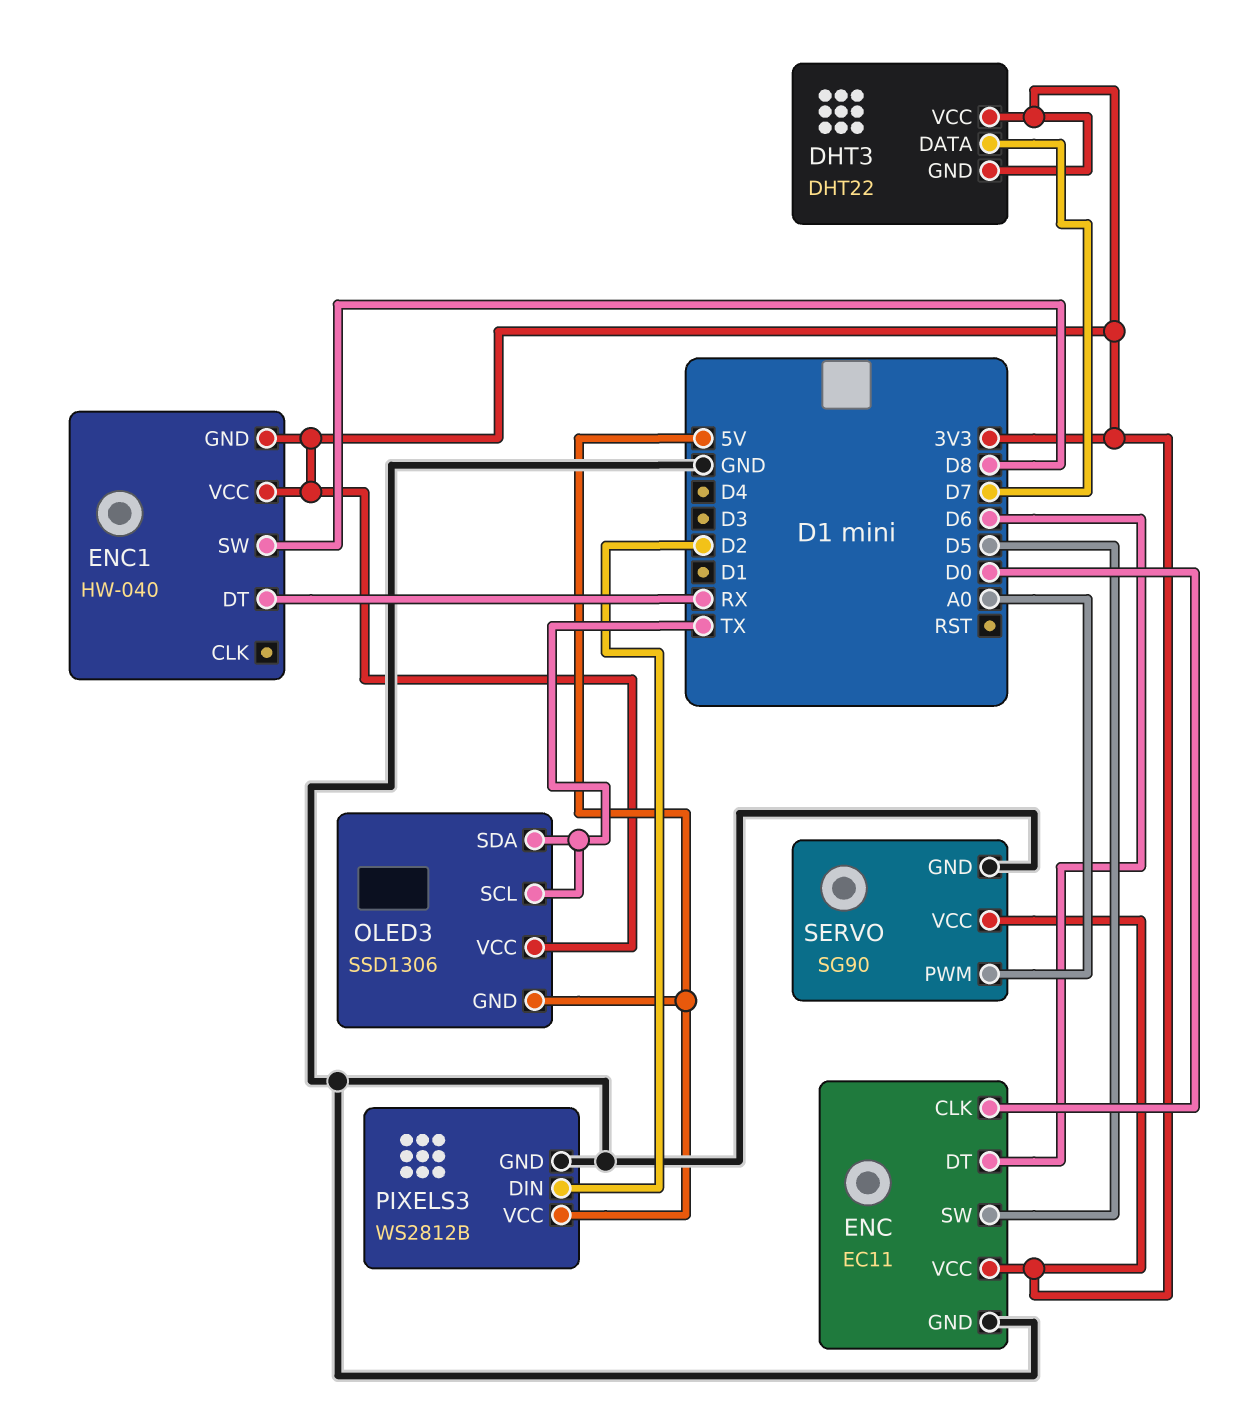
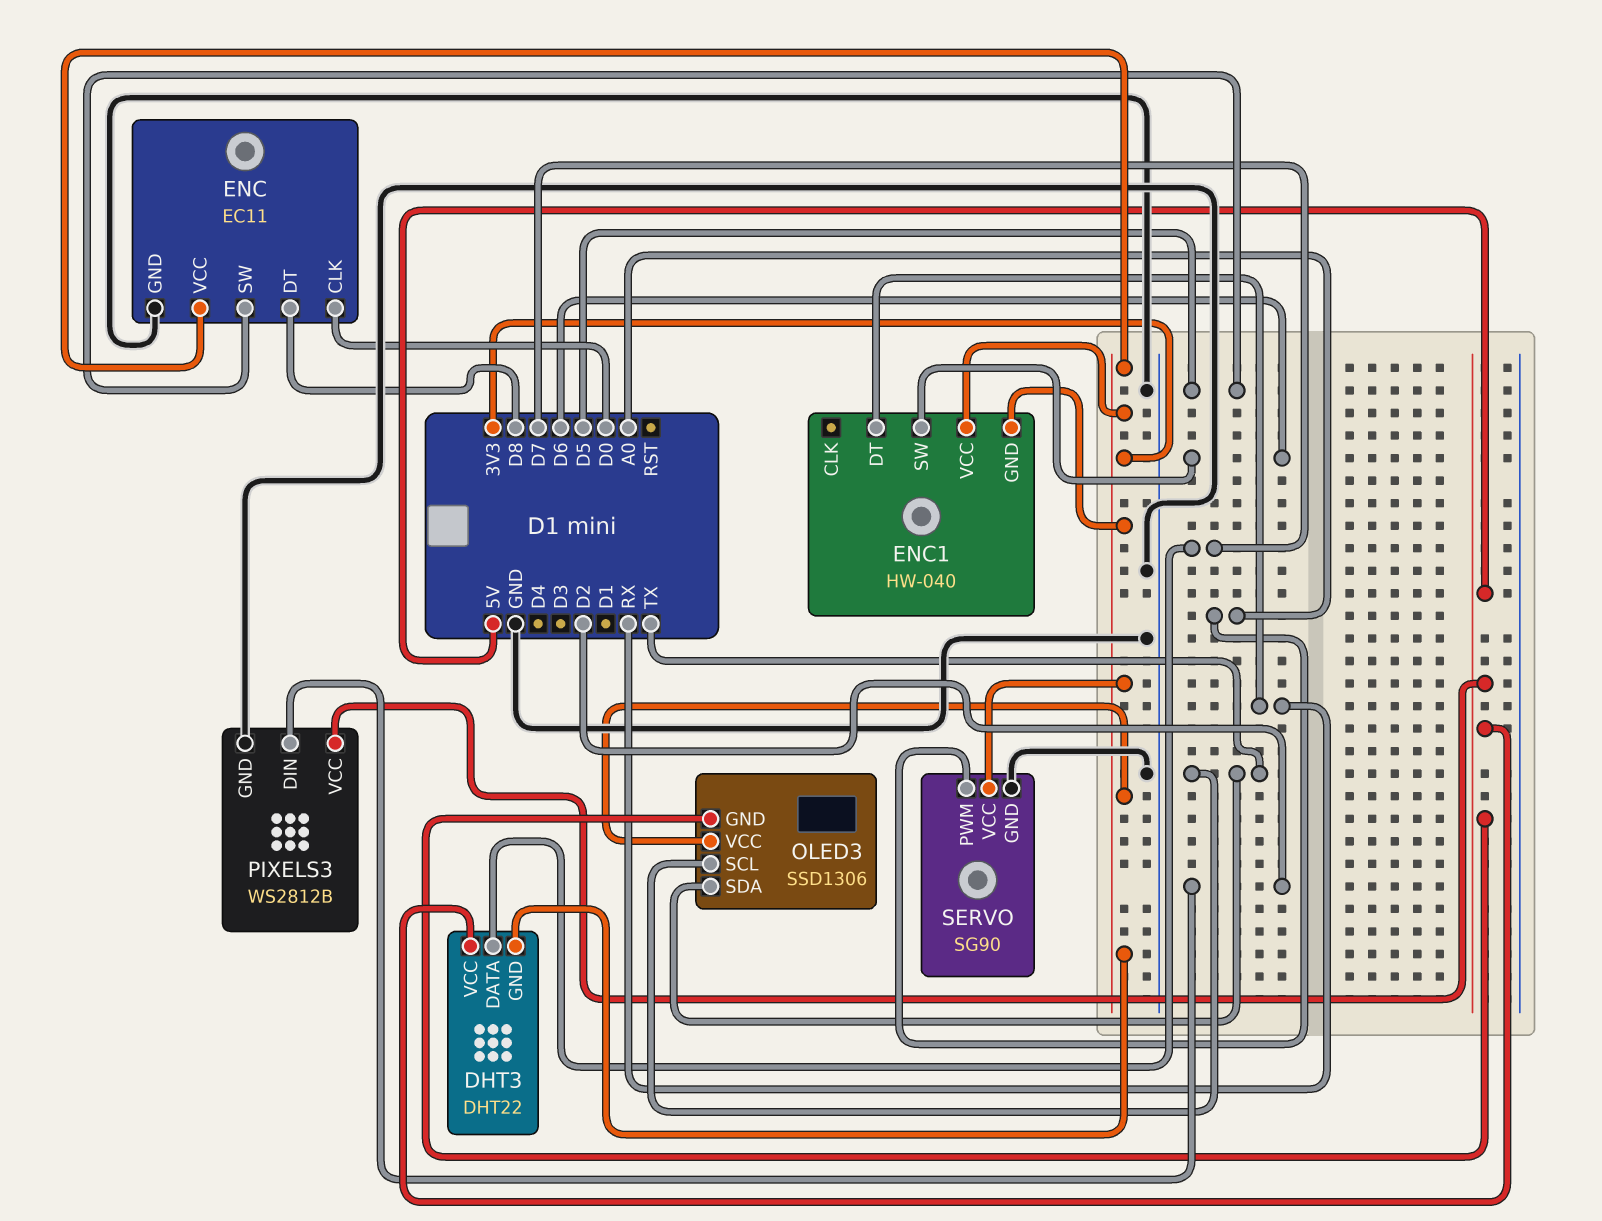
DHT3 pin VCC: 3V3 -> 5V
ENC pin DT: D6 -> D8
ENC1 pin SW: D8 -> D6

